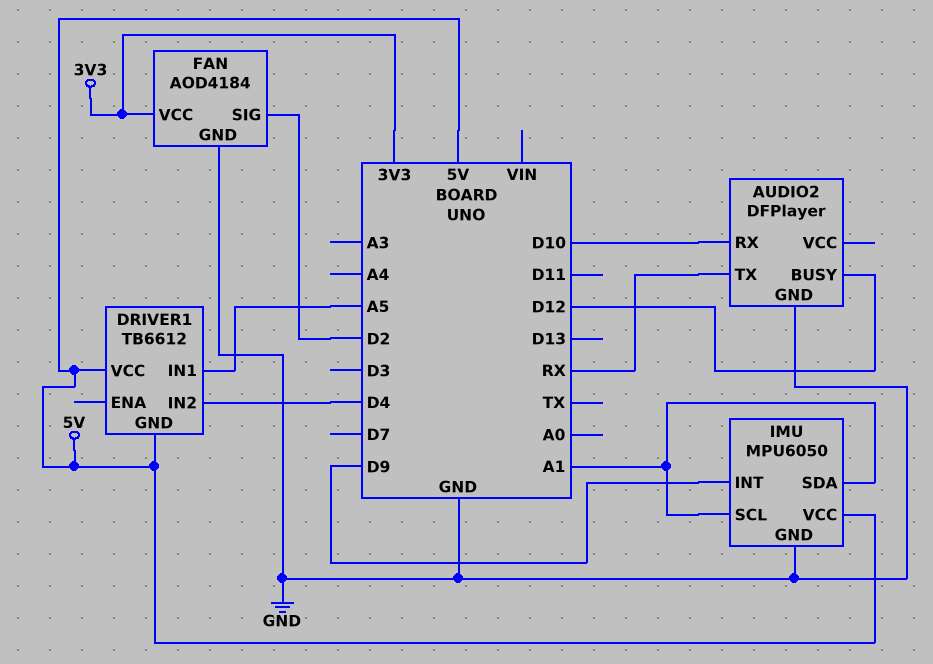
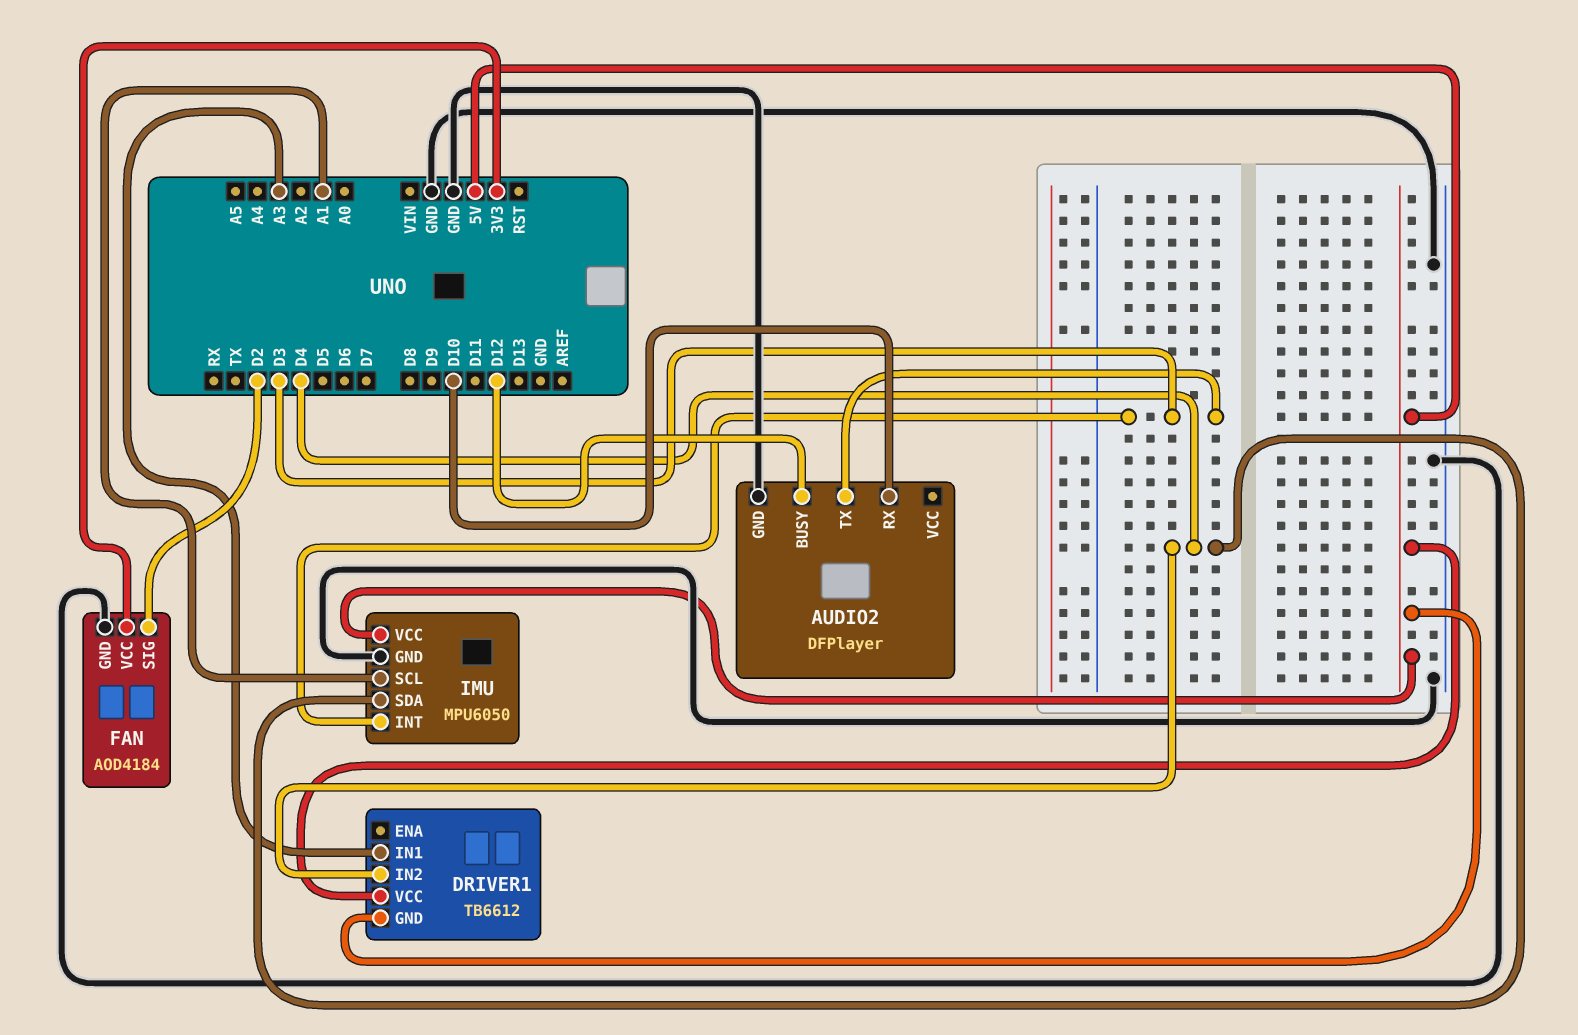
AUDIO2 pin TX: RX -> D3
DRIVER1 pin IN1: A5 -> A3
IMU pin INT: D9 -> D3
IMU pin SDA: A1 -> D4

